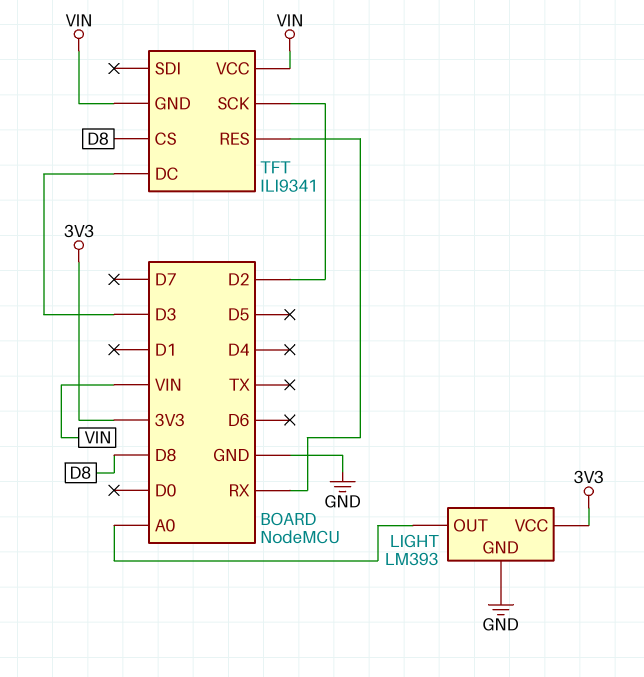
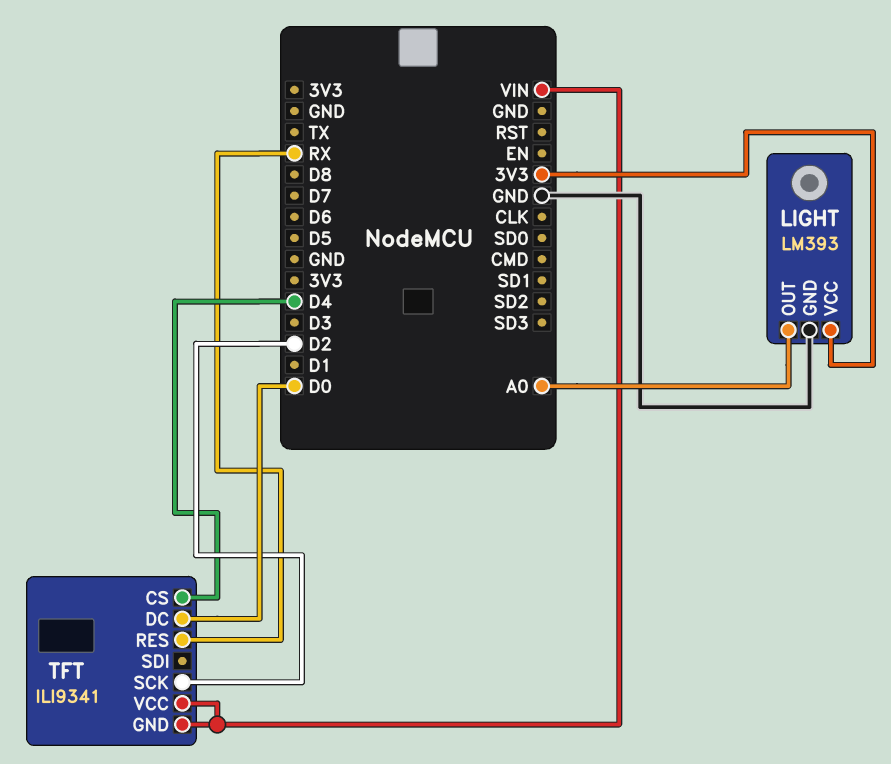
TFT pin CS: D8 -> D4
TFT pin DC: D3 -> D0

